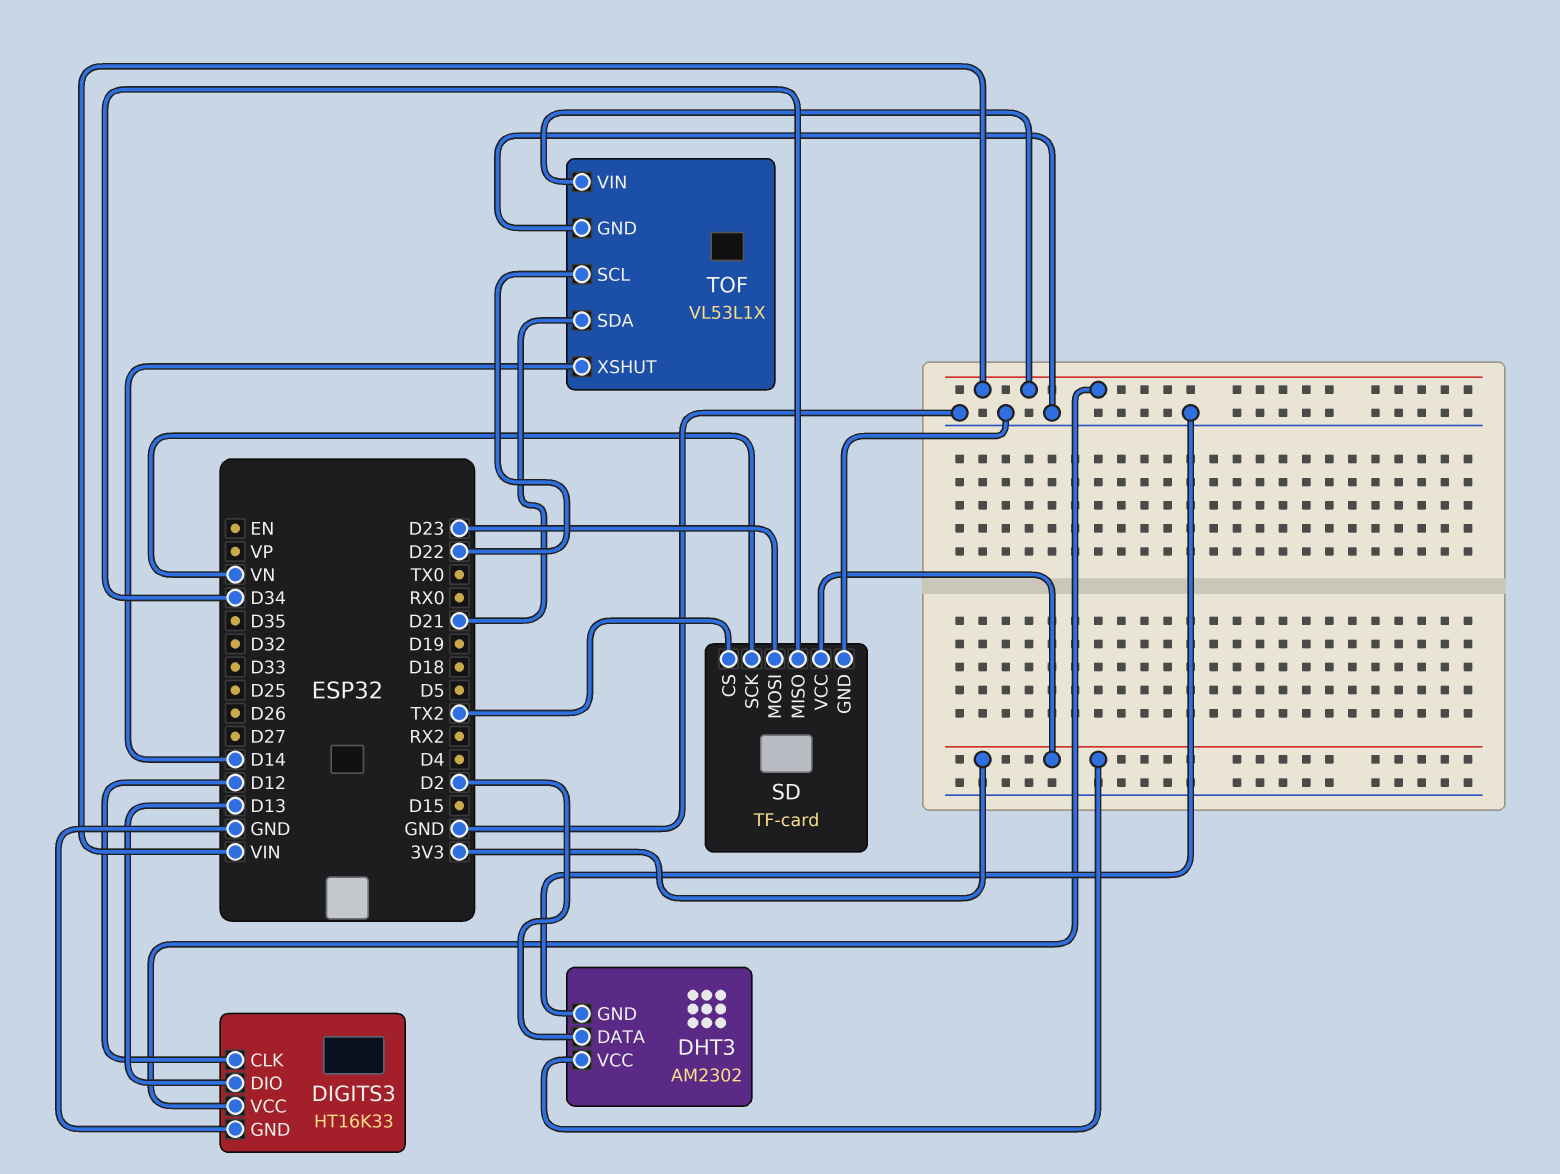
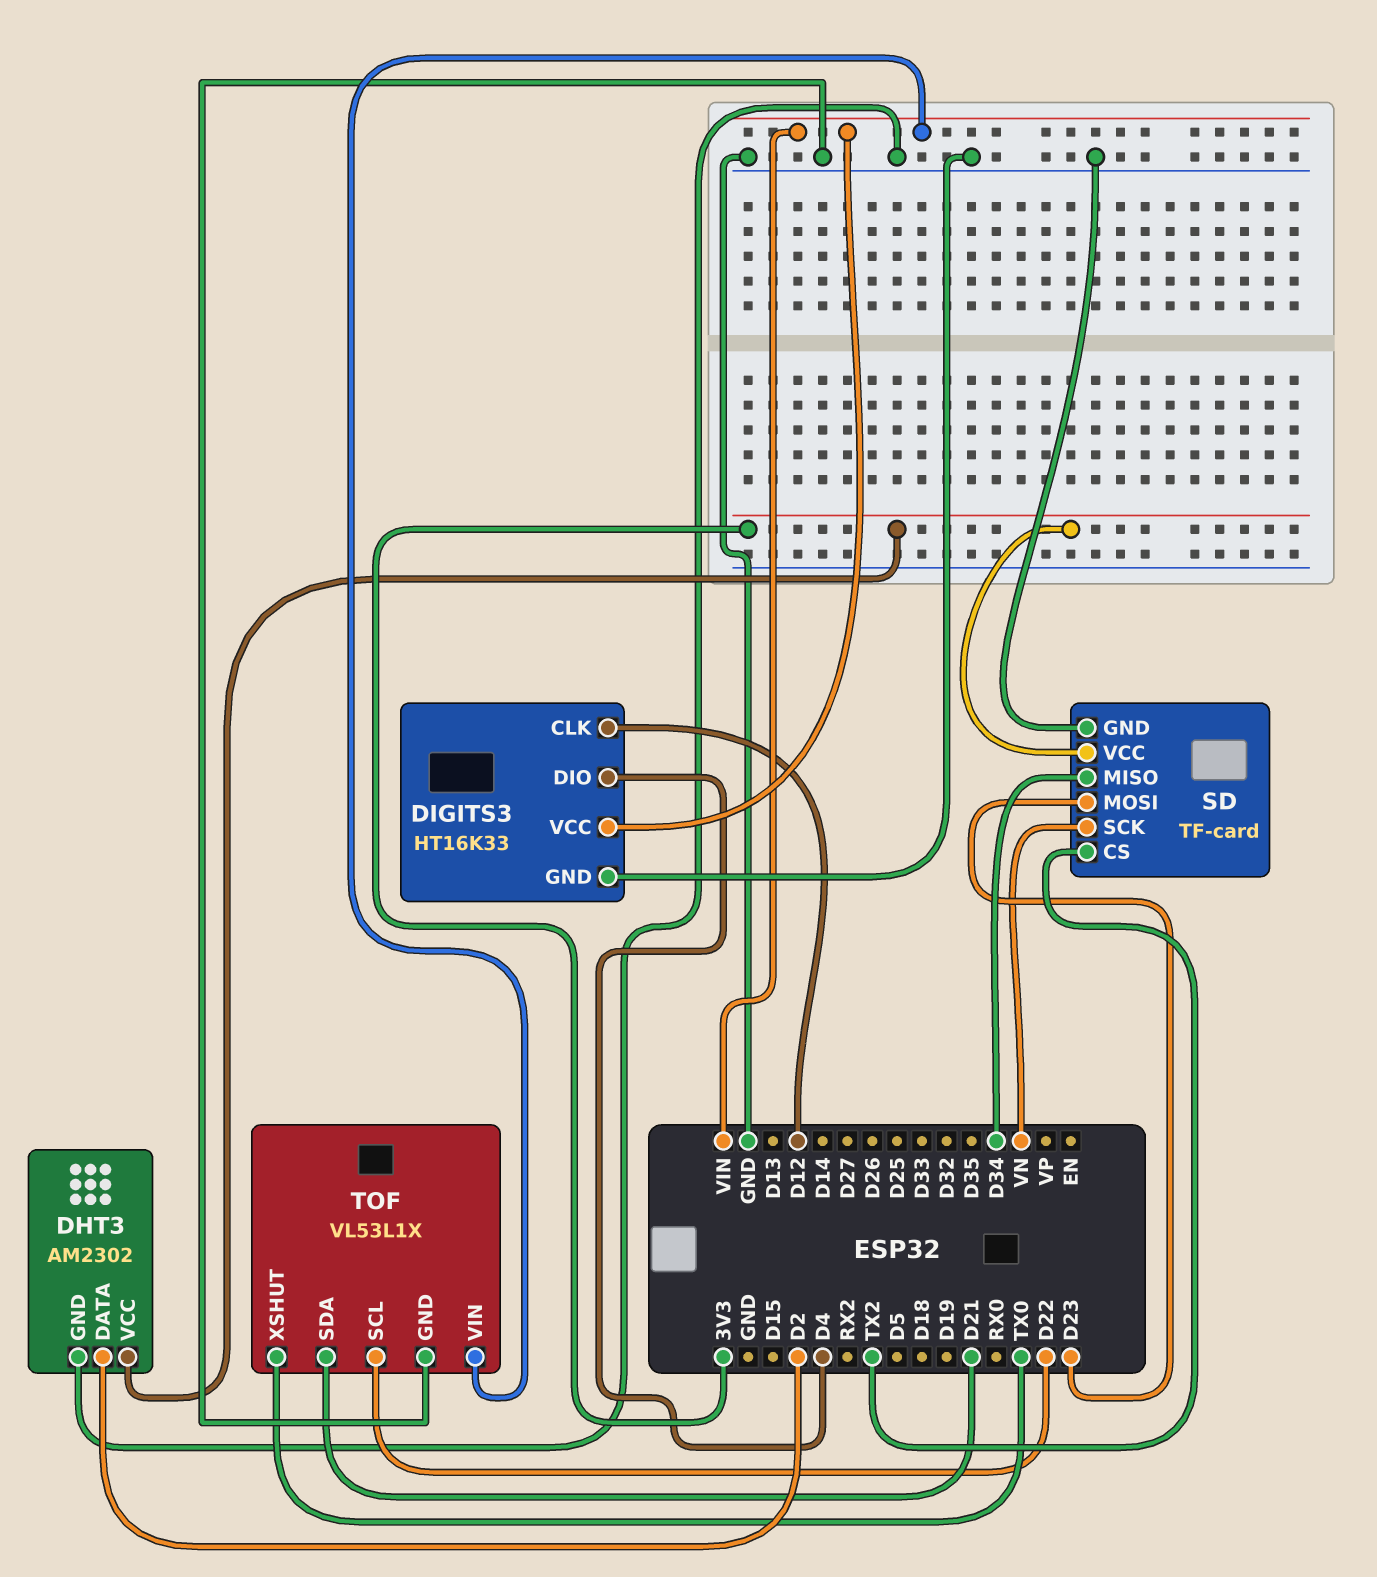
DIGITS3 pin DIO: D13 -> D4
TOF pin XSHUT: D14 -> TX0

